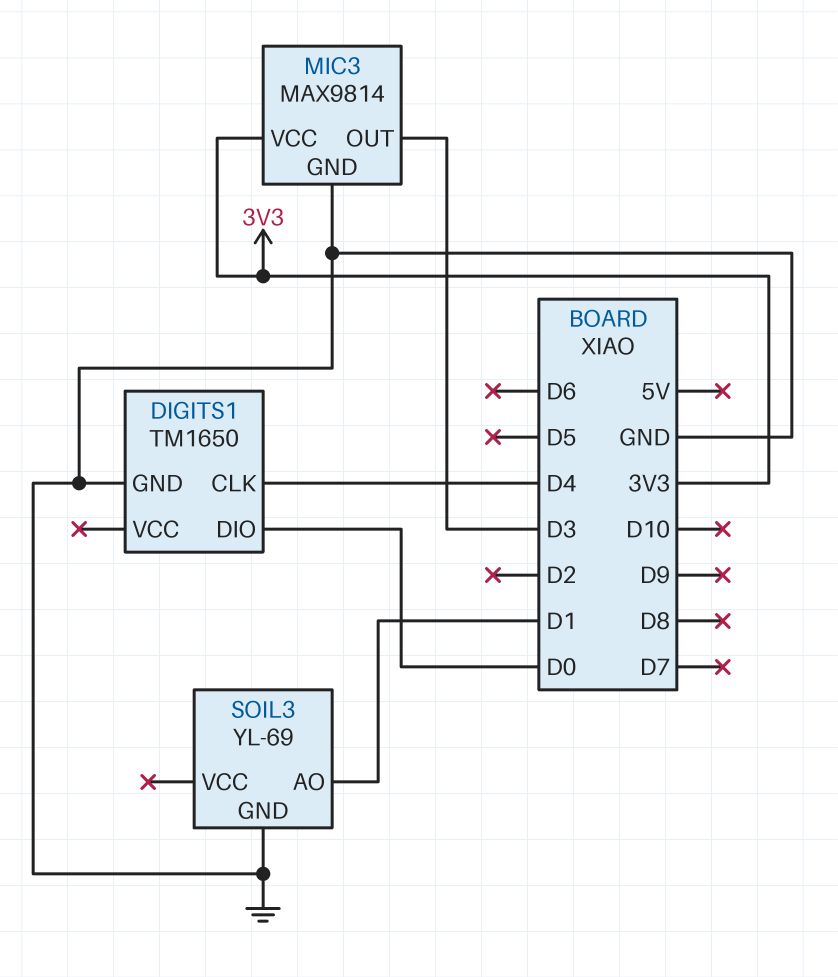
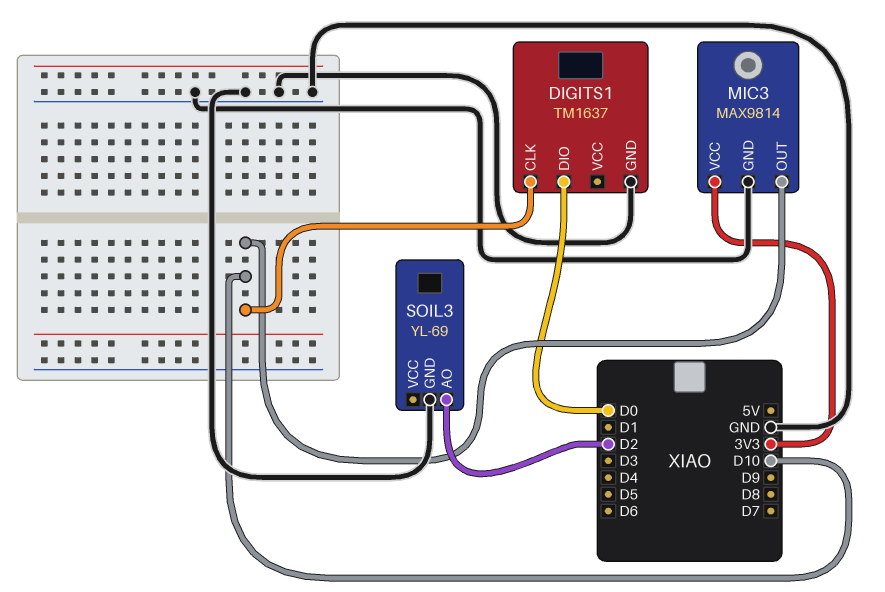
DIGITS1: TM1650 -> TM1637
DIGITS1 pin CLK: D4 -> D10
MIC3 pin OUT: D3 -> D10
SOIL3 pin AO: D1 -> D2

